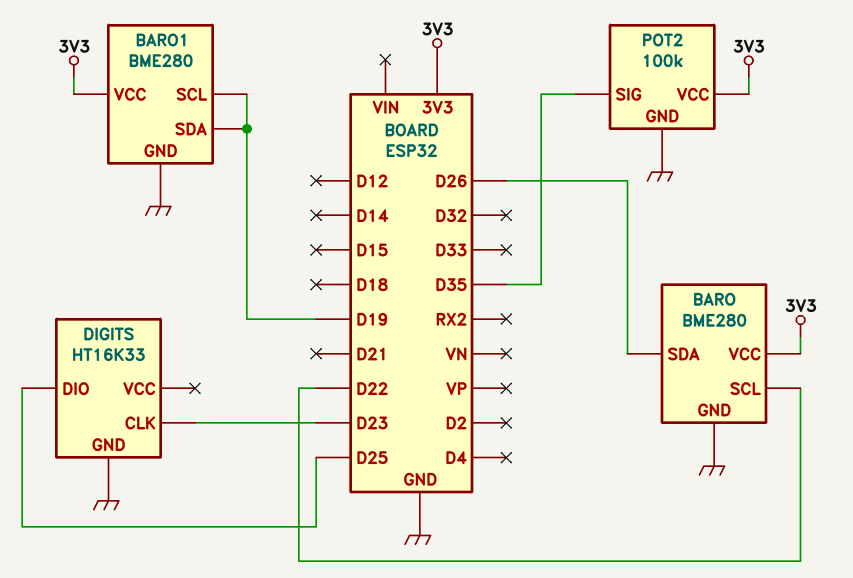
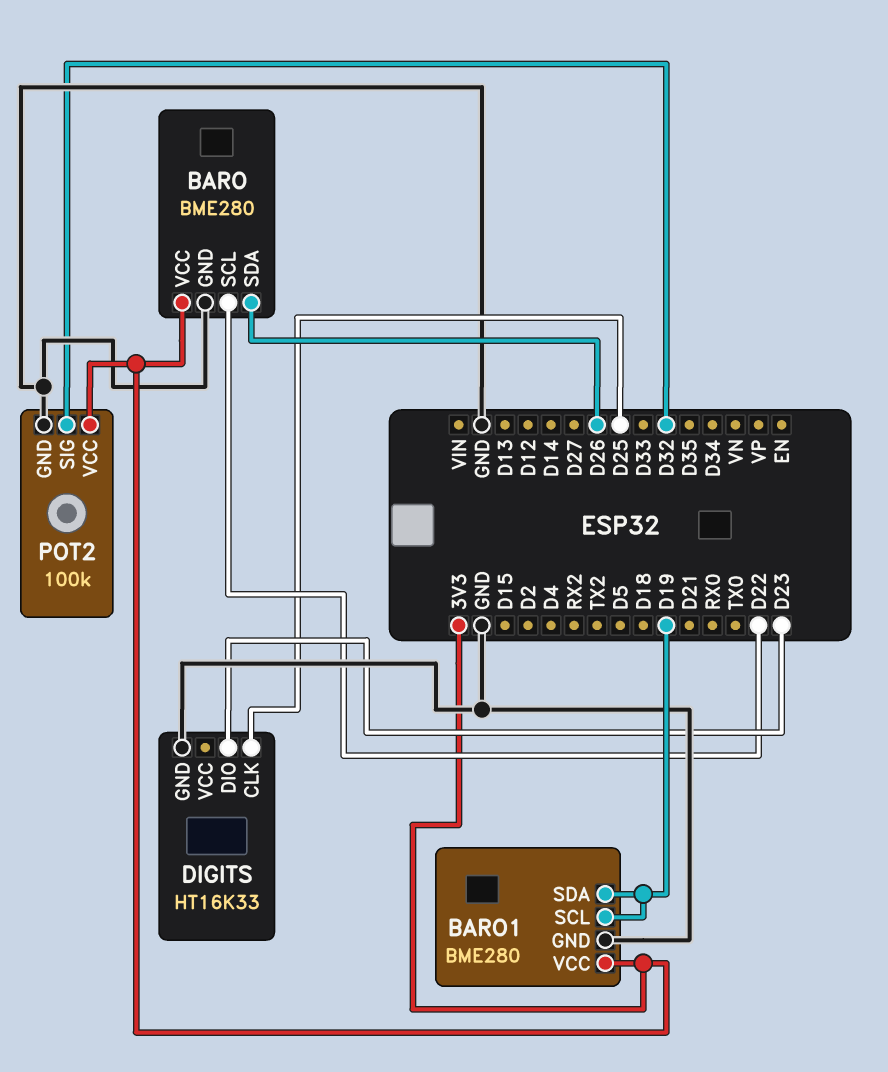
DIGITS pin CLK: D23 -> D25
DIGITS pin DIO: D25 -> D23
POT2 pin SIG: D35 -> D32

